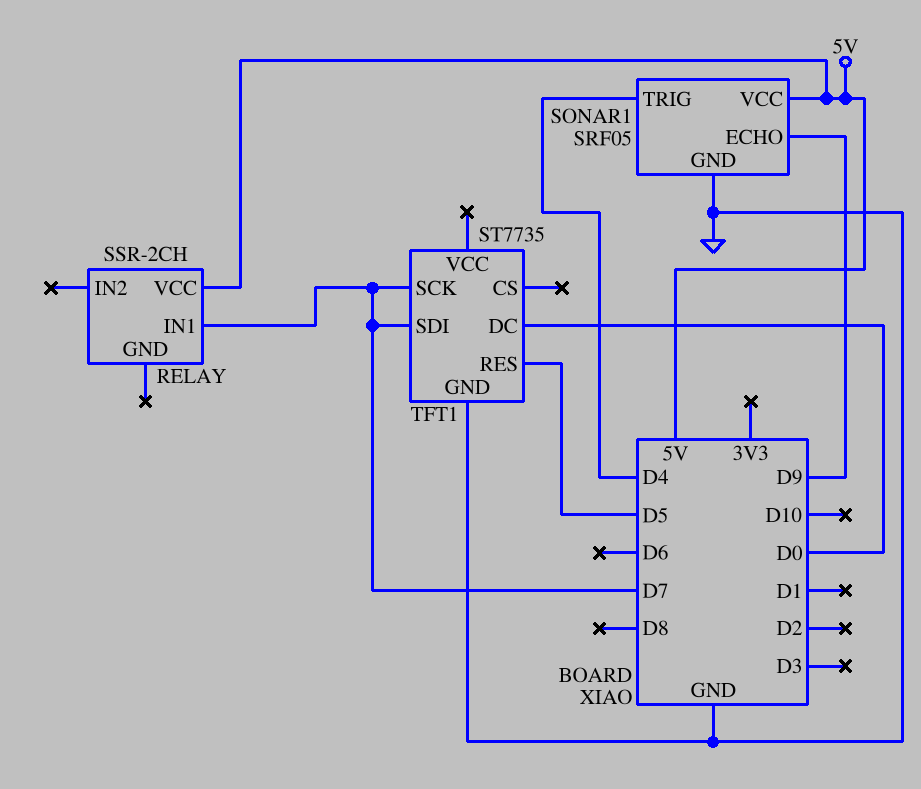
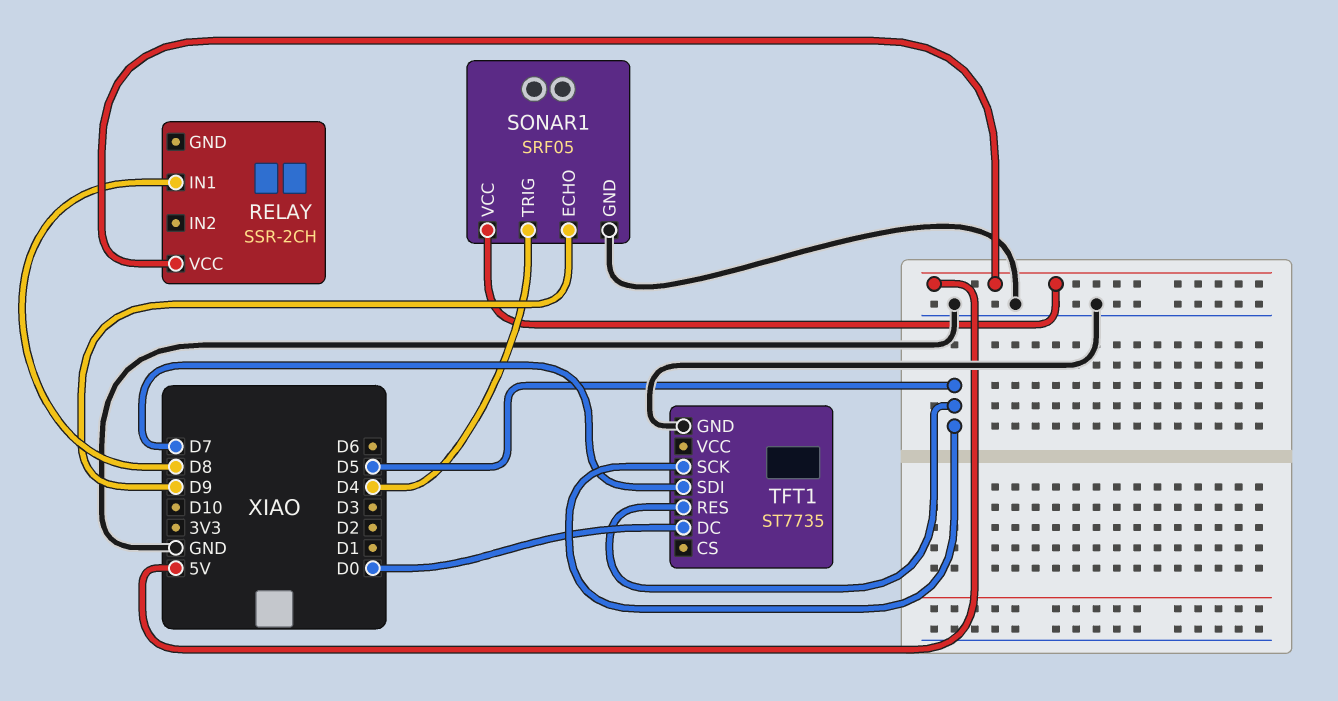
RELAY pin IN1: D7 -> D8
TFT1 pin SCK: D7 -> D5

